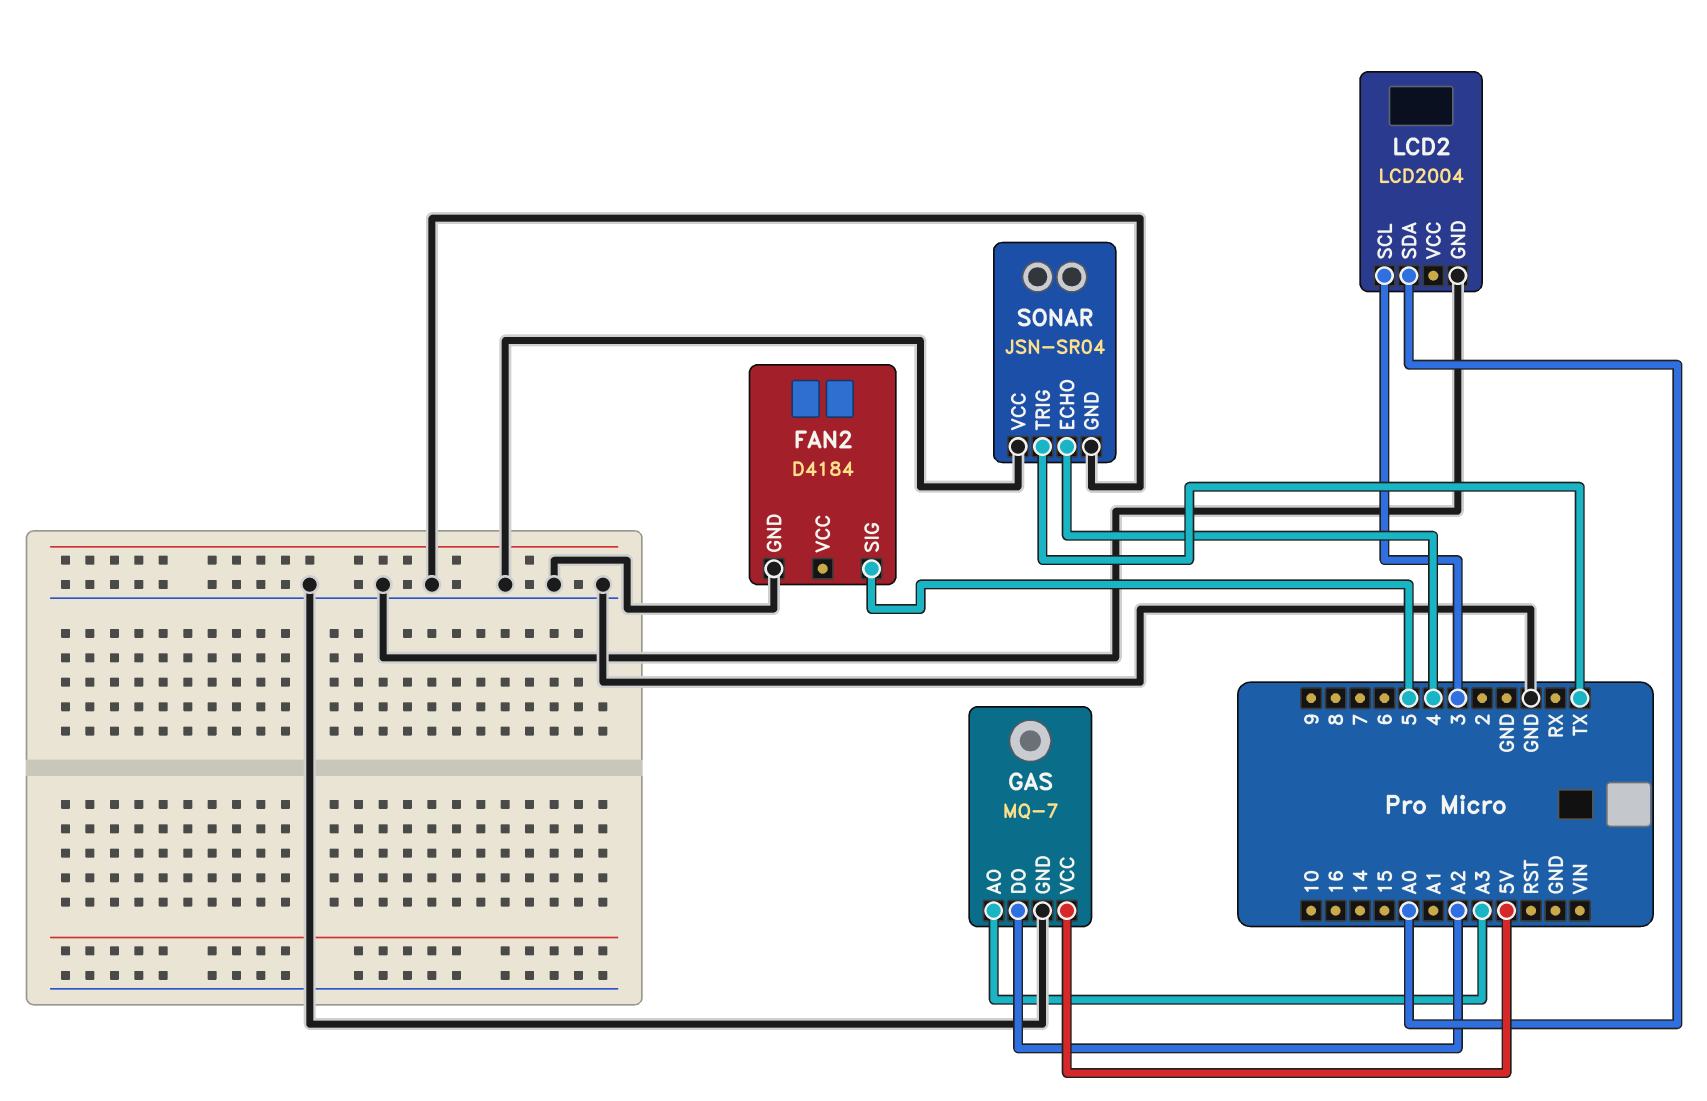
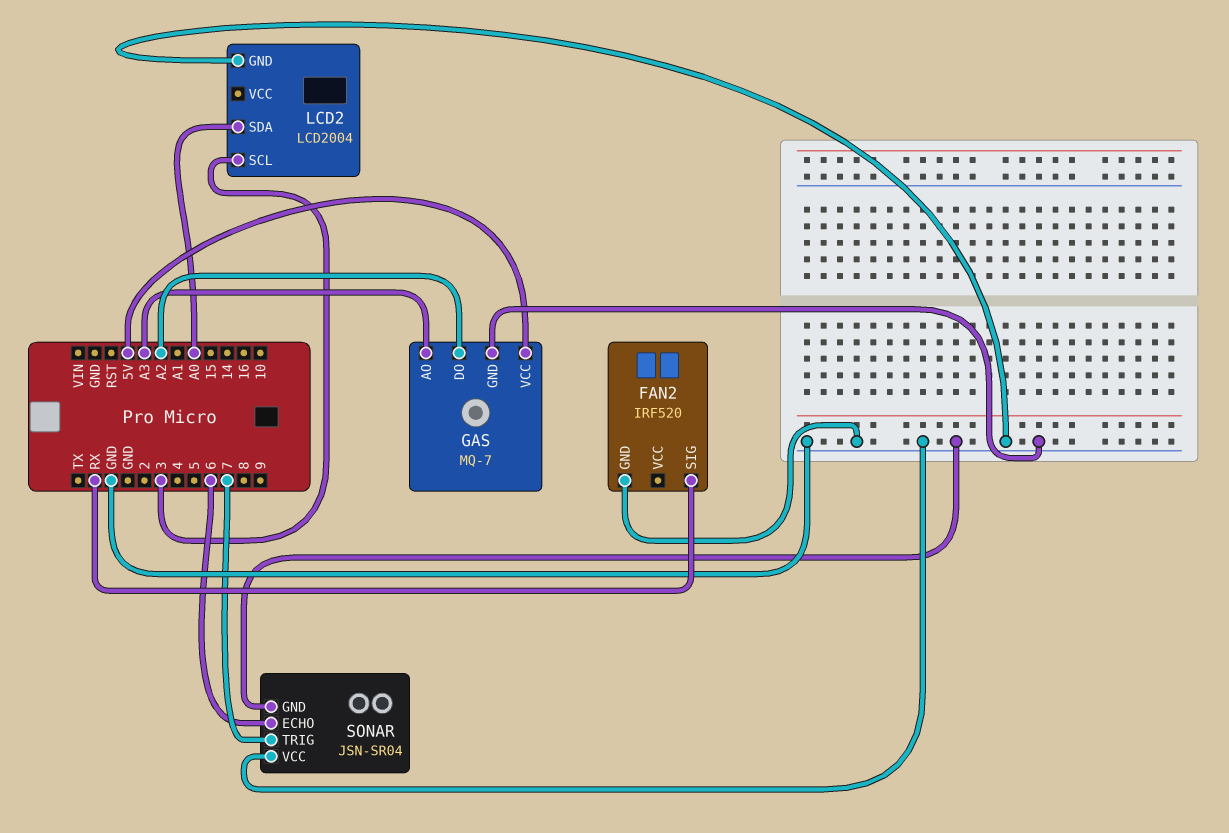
FAN2: D4184 -> IRF520
FAN2 pin SIG: 5 -> RX
SONAR pin ECHO: 4 -> 6
SONAR pin TRIG: TX -> 7

